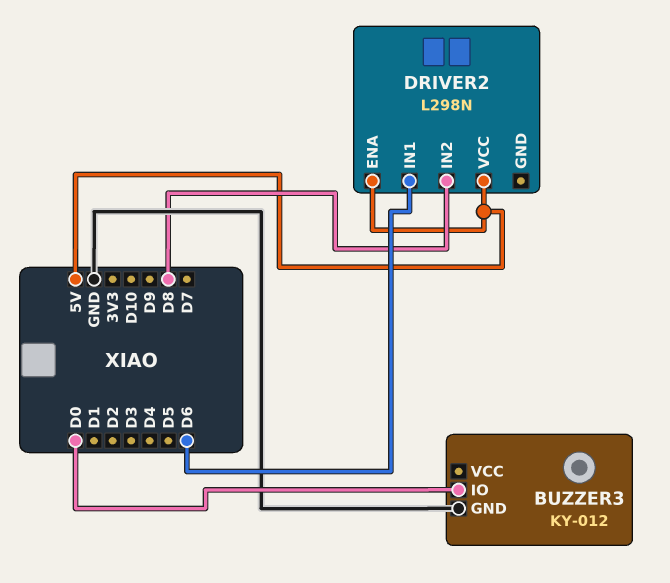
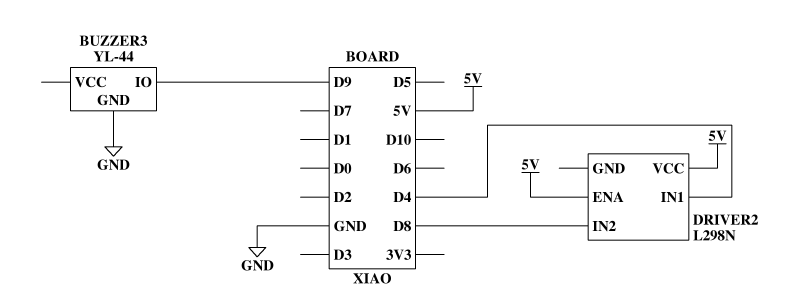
BUZZER3: KY-012 -> YL-44
BUZZER3 pin IO: D0 -> D9
DRIVER2 pin IN1: D6 -> D4

